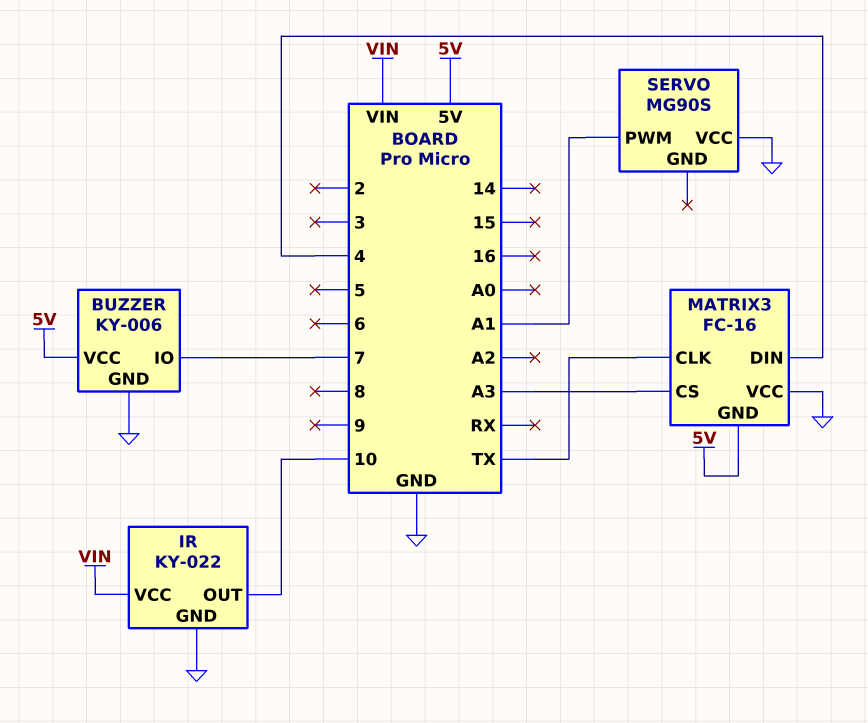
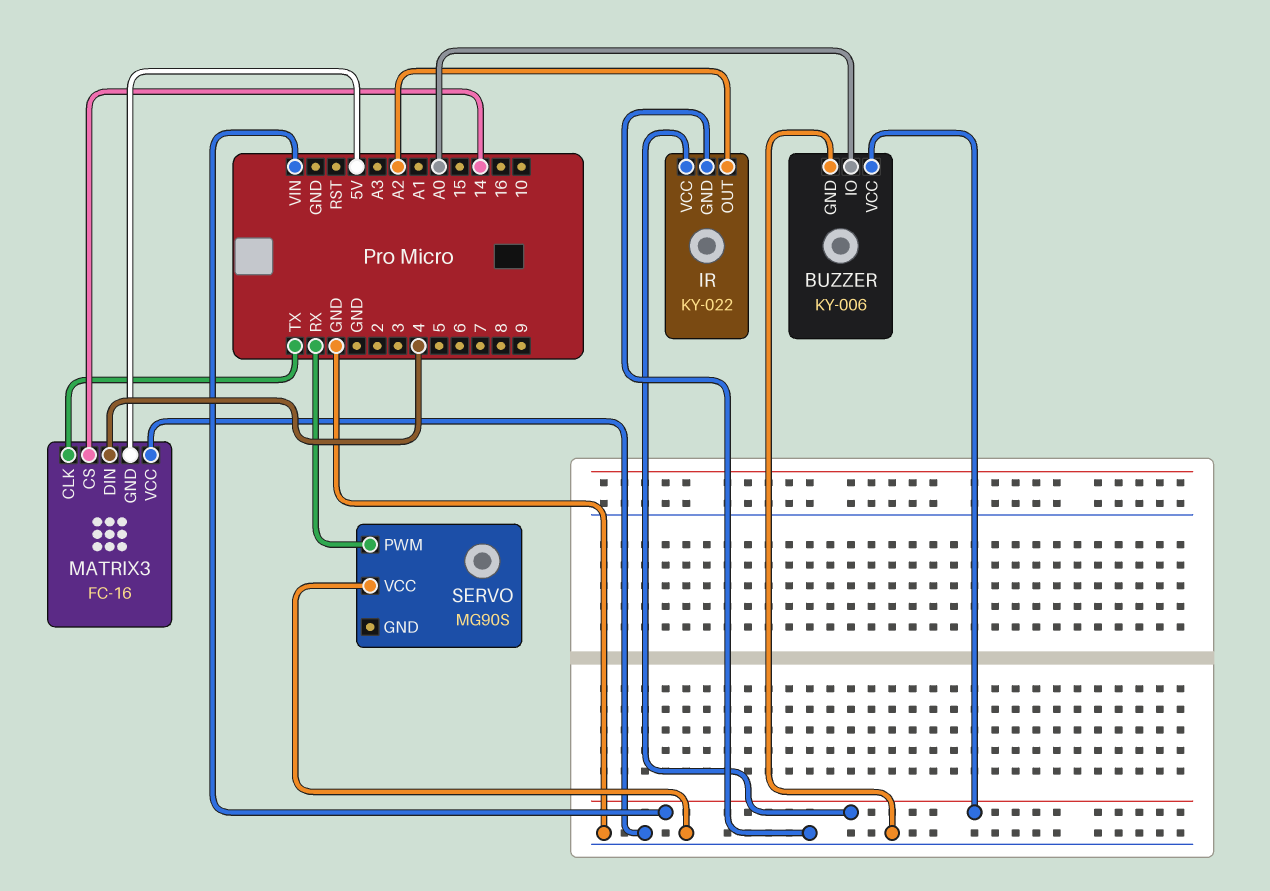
BUZZER pin IO: 7 -> A0
BUZZER pin VCC: 5V -> VIN
IR pin OUT: 10 -> A2
MATRIX3 pin CS: A3 -> 14
SERVO pin PWM: A1 -> RX

